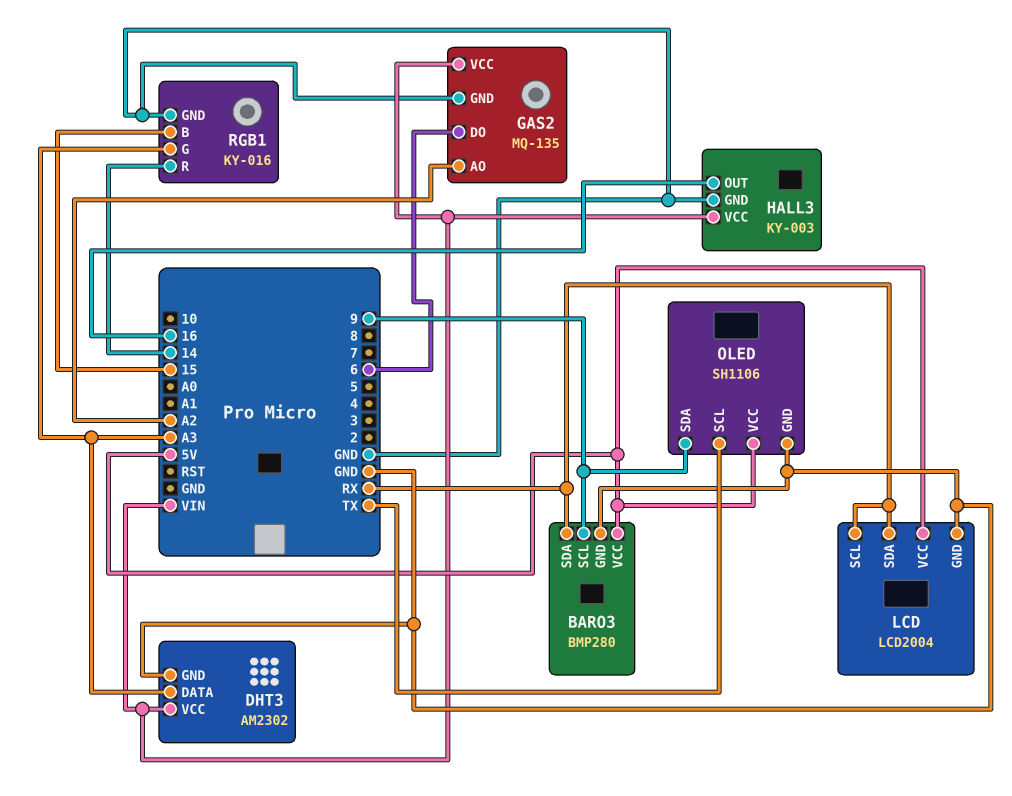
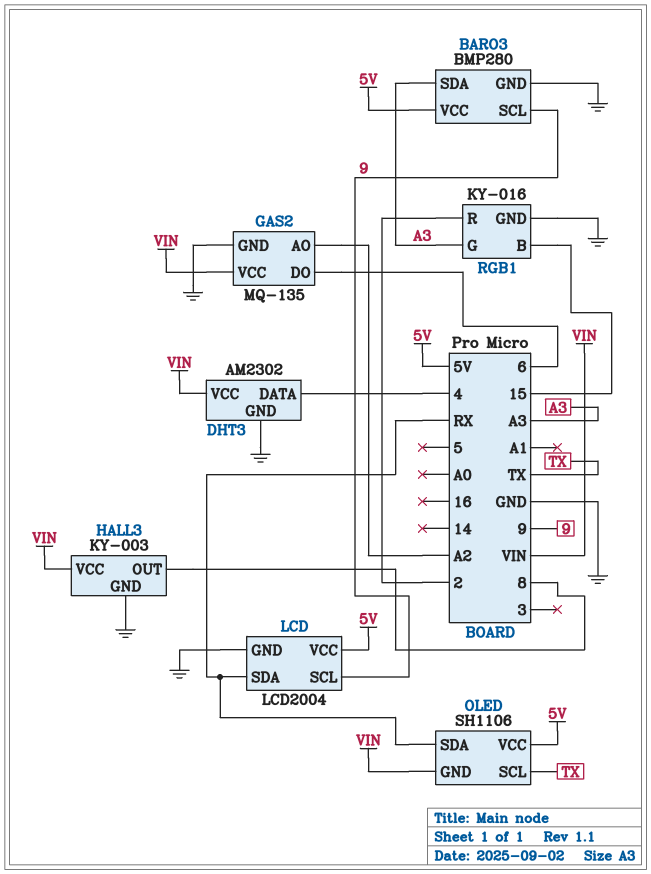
BARO3 pin SDA: RX -> A3
DHT3 pin DATA: A3 -> 4
HALL3 pin OUT: 16 -> 8
LCD pin SCL: RX -> 9
OLED pin GND: GND -> VIN
OLED pin SDA: 9 -> RX
RGB1 pin R: 14 -> 2

